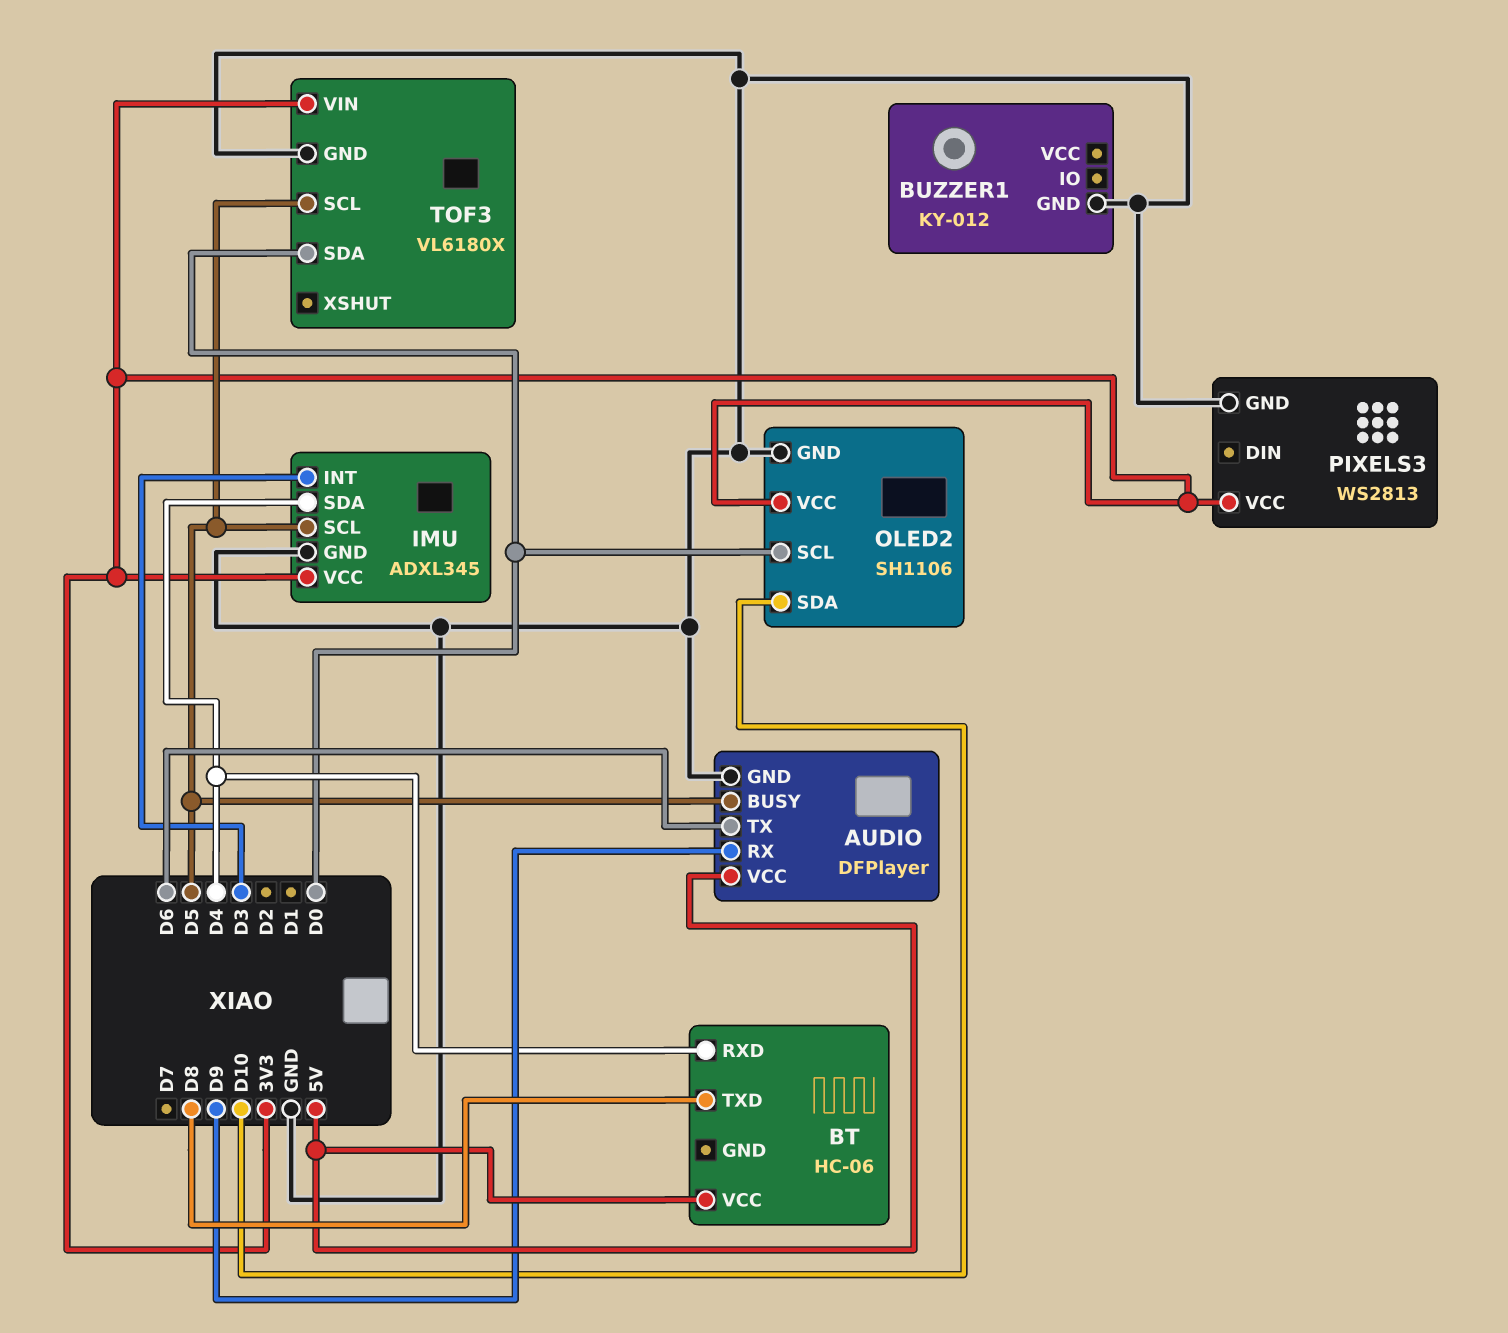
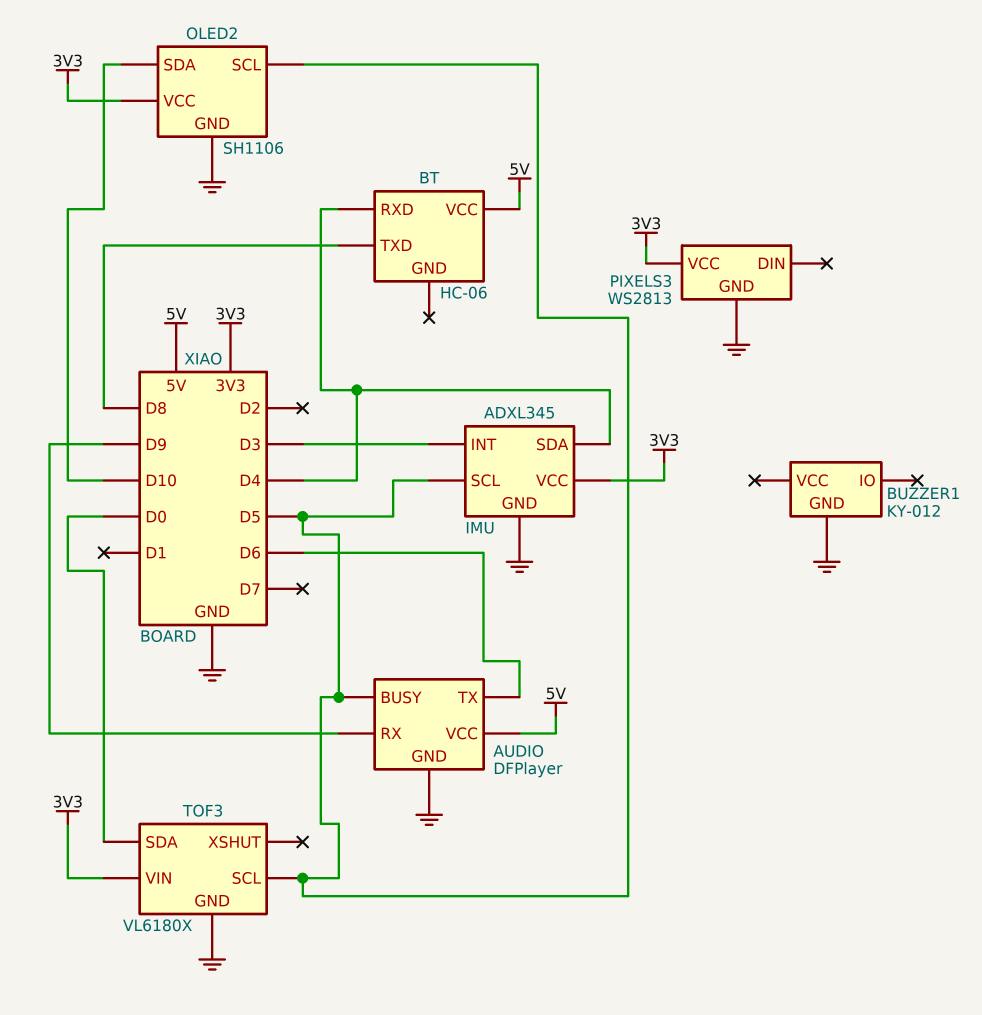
OLED2 pin SCL: D0 -> D5

